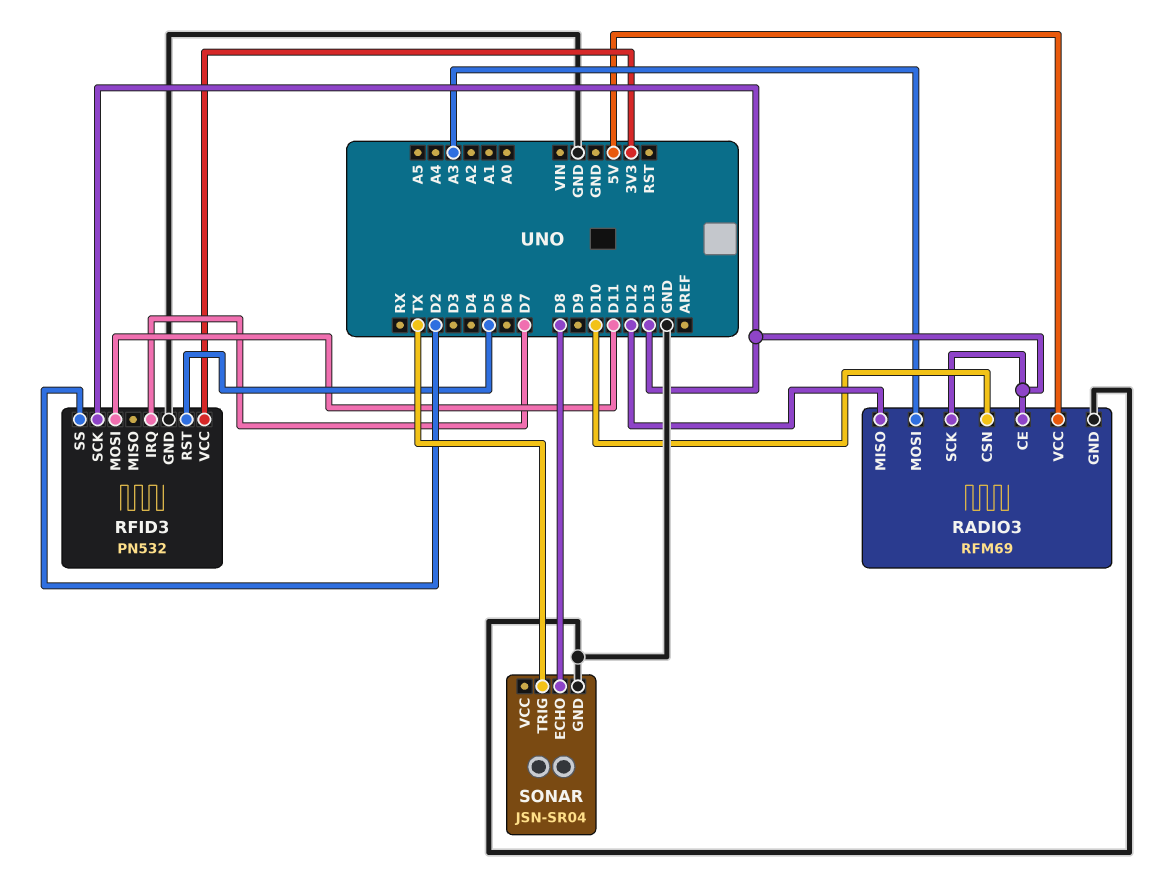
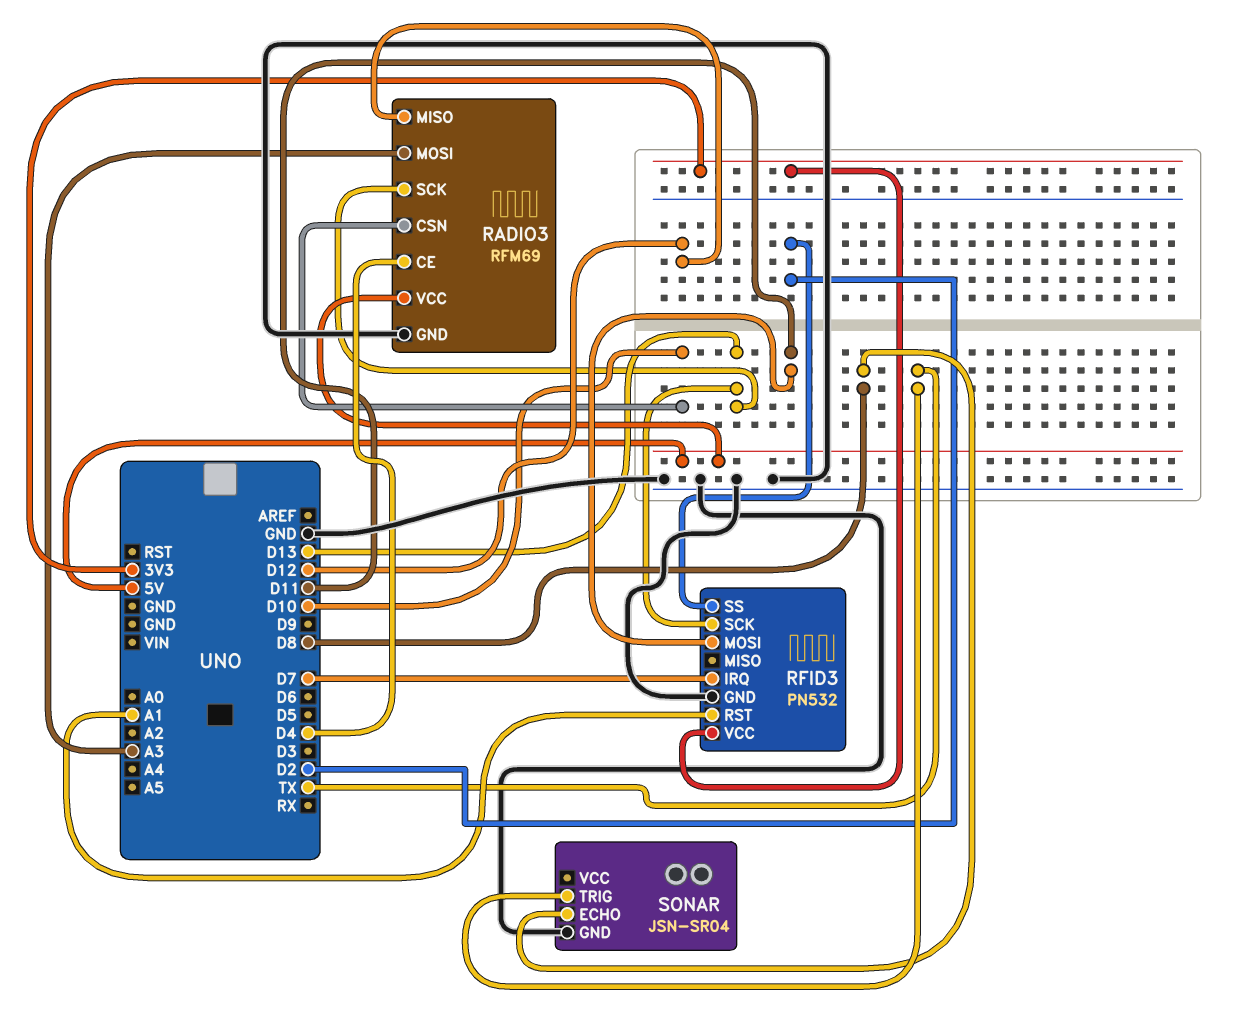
RADIO3 pin CE: D13 -> D4
RFID3 pin RST: D5 -> A1

